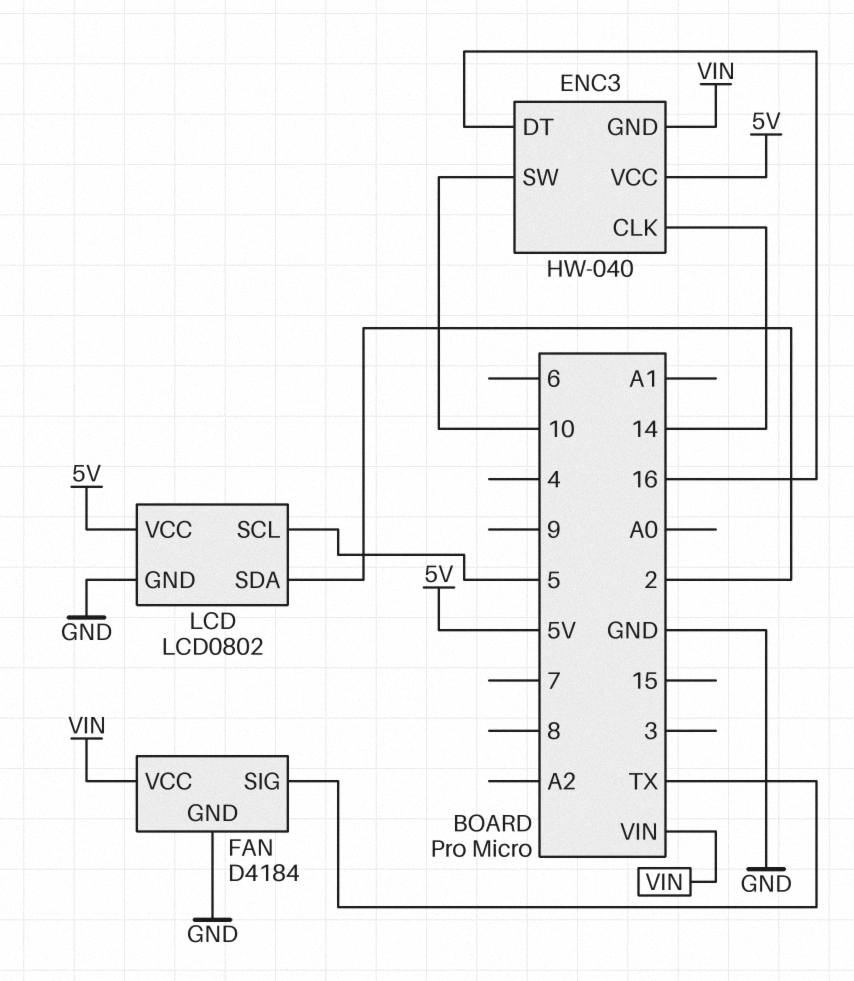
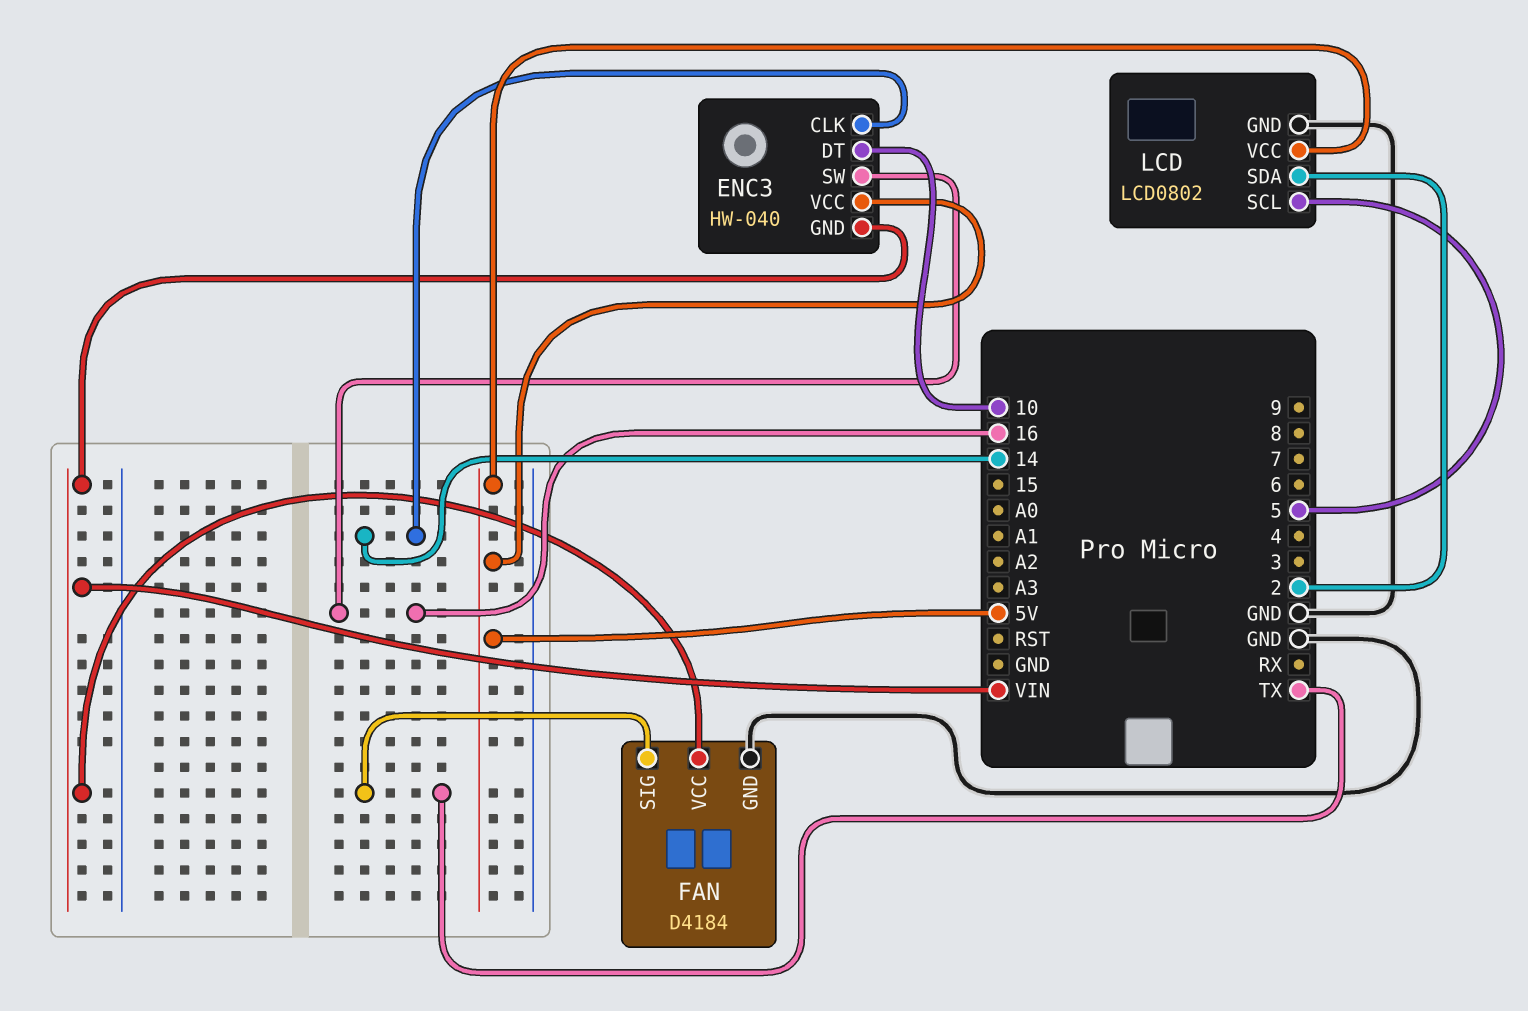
ENC3 pin DT: 16 -> 10
ENC3 pin SW: 10 -> 16

